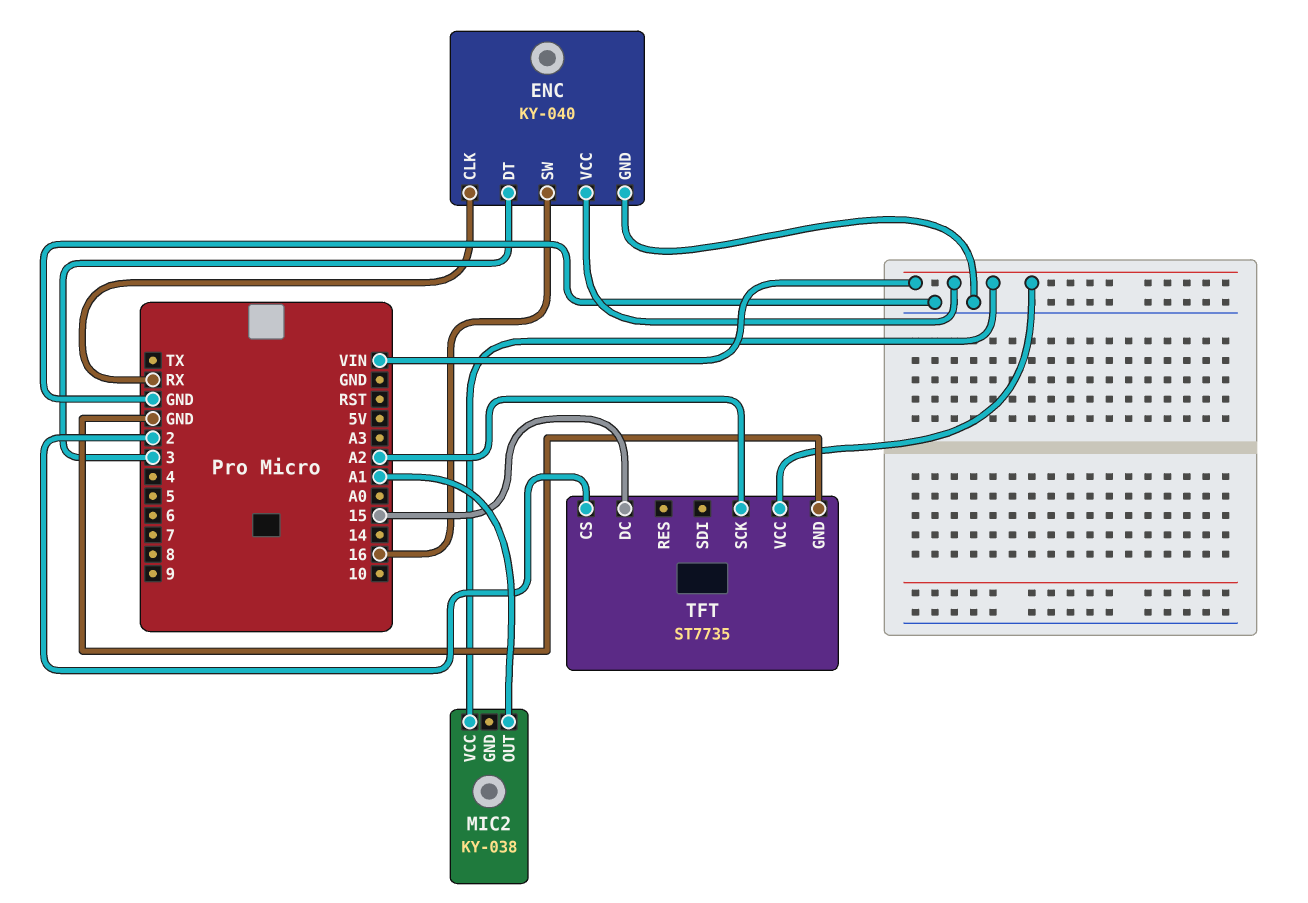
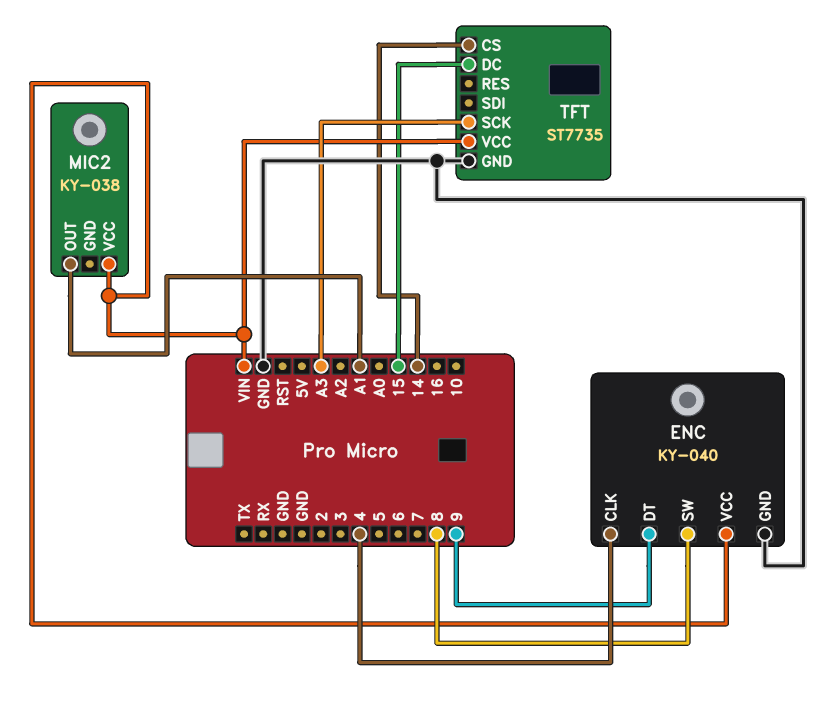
ENC pin CLK: RX -> 4
ENC pin DT: 3 -> 9
ENC pin SW: 16 -> 8
TFT pin CS: 2 -> 14
TFT pin SCK: A2 -> A3

